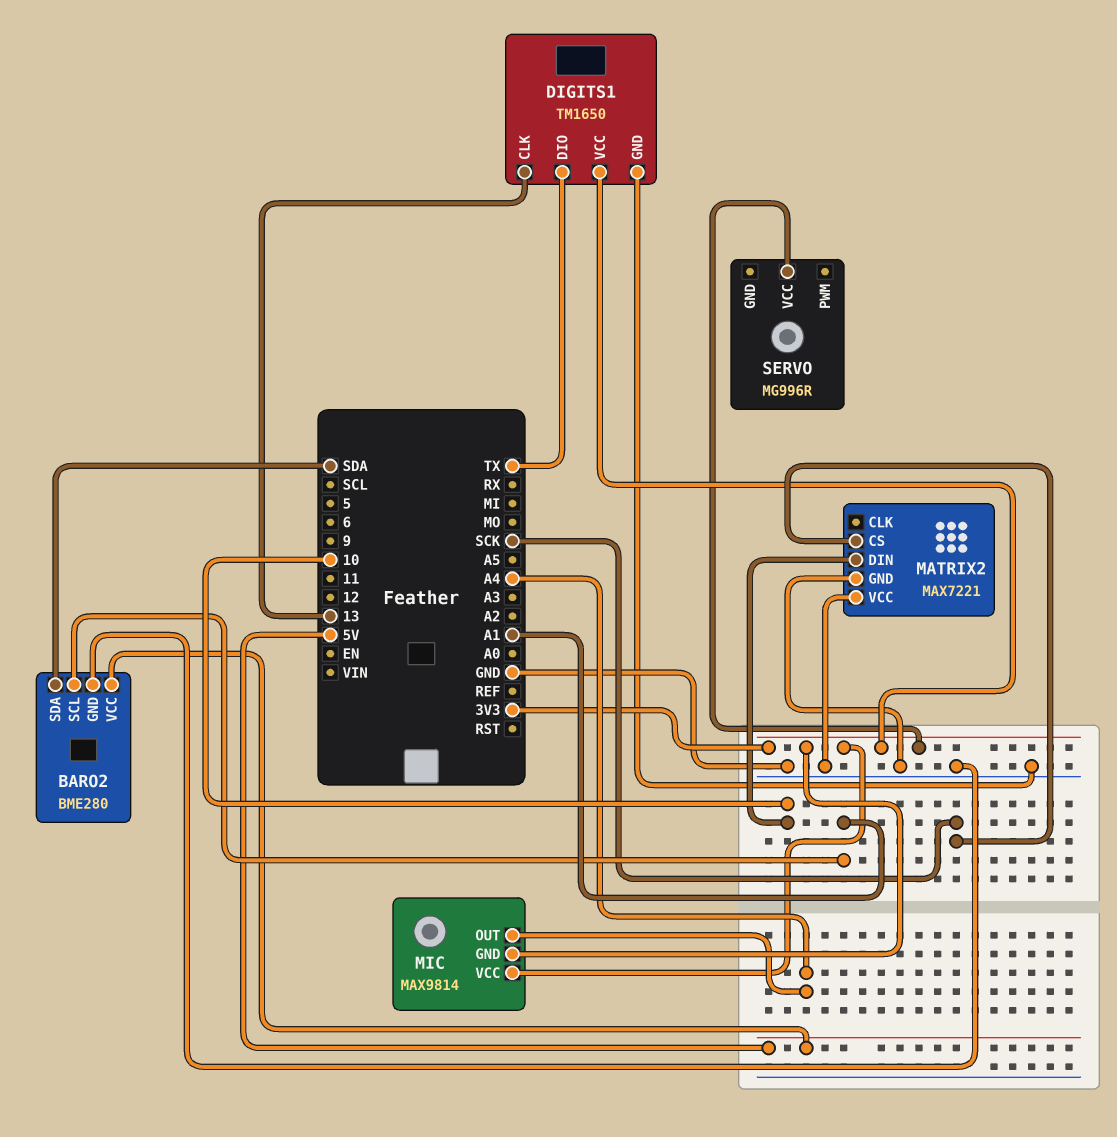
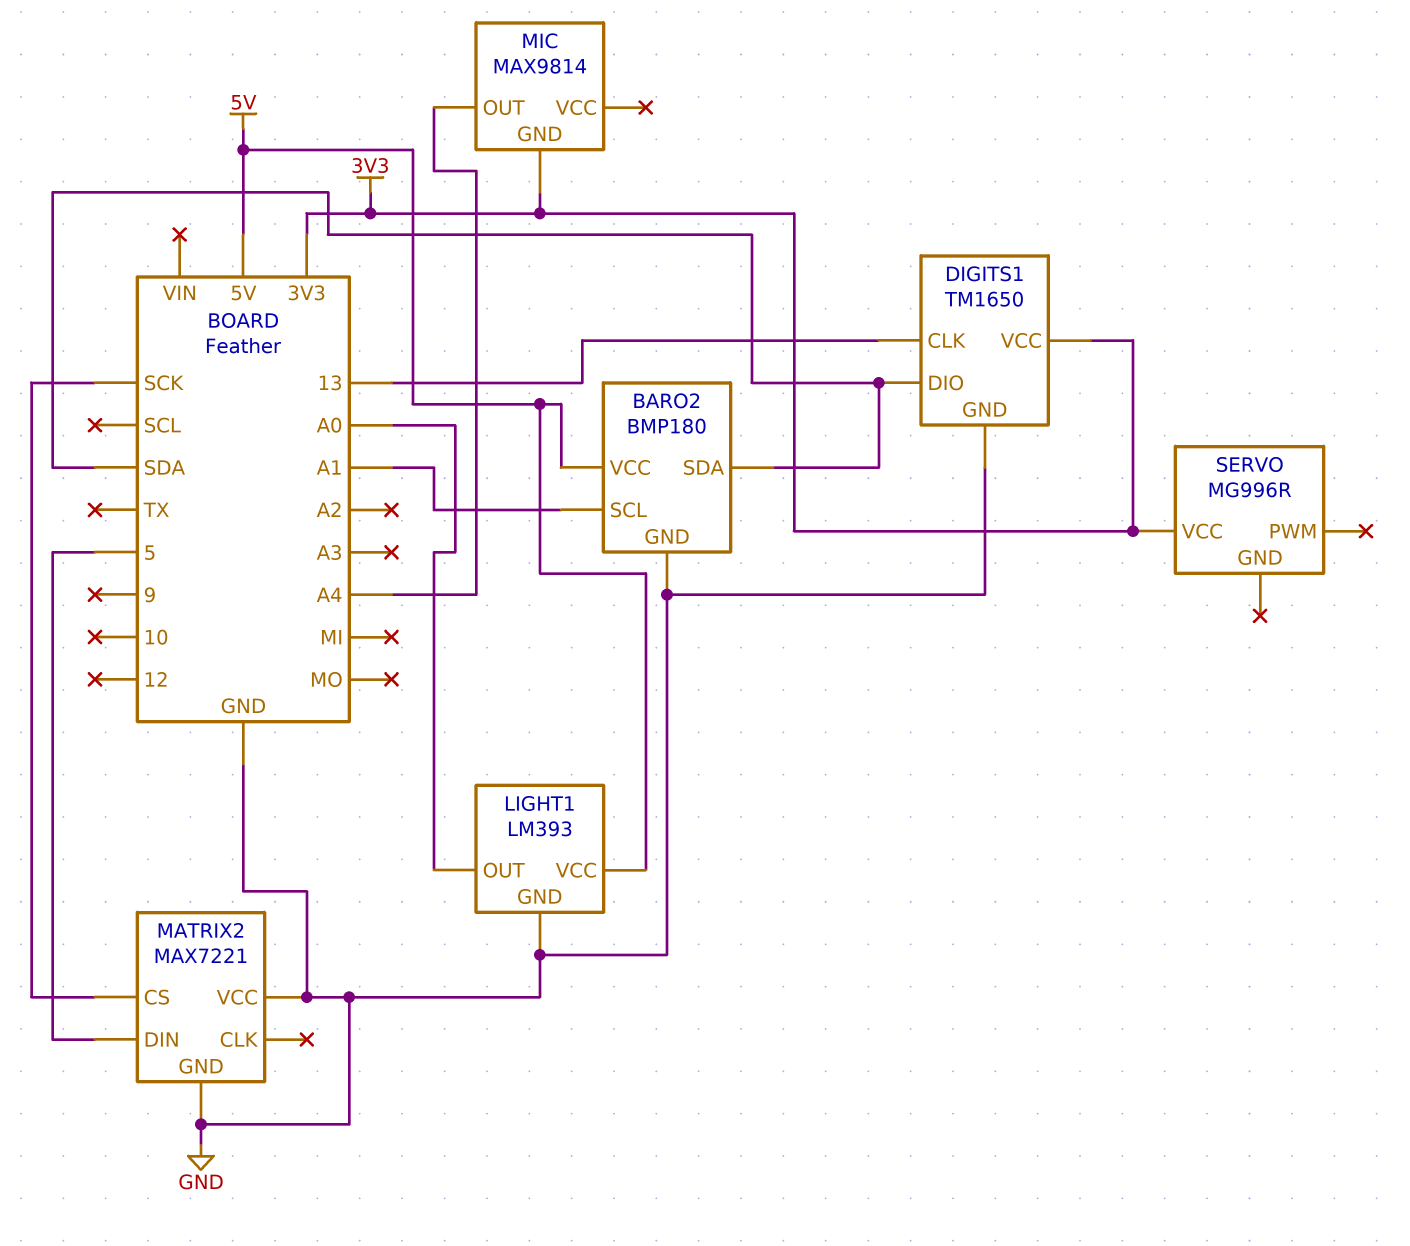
BARO2: BME280 -> BMP180
DIGITS1 pin DIO: TX -> SDA
LIGHT1: none -> LM393
LIGHT1 pin GND: none -> GND
LIGHT1 pin OUT: none -> A0
LIGHT1 pin VCC: none -> 5V
MATRIX2 pin DIN: 10 -> 5
MIC pin VCC: 3V3 -> none

